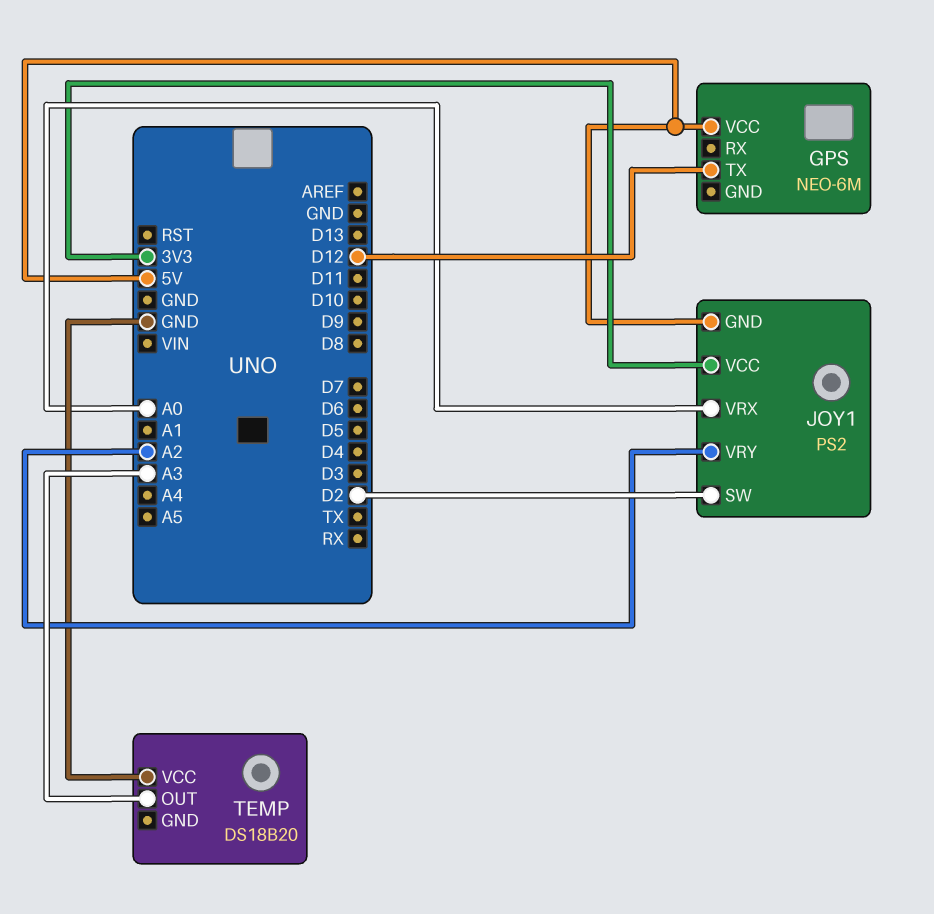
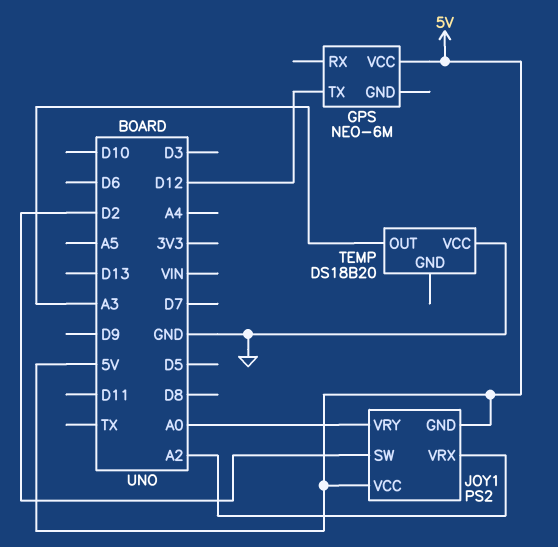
JOY1 pin VCC: 3V3 -> 5V
JOY1 pin VRX: A0 -> A2
JOY1 pin VRY: A2 -> A0

